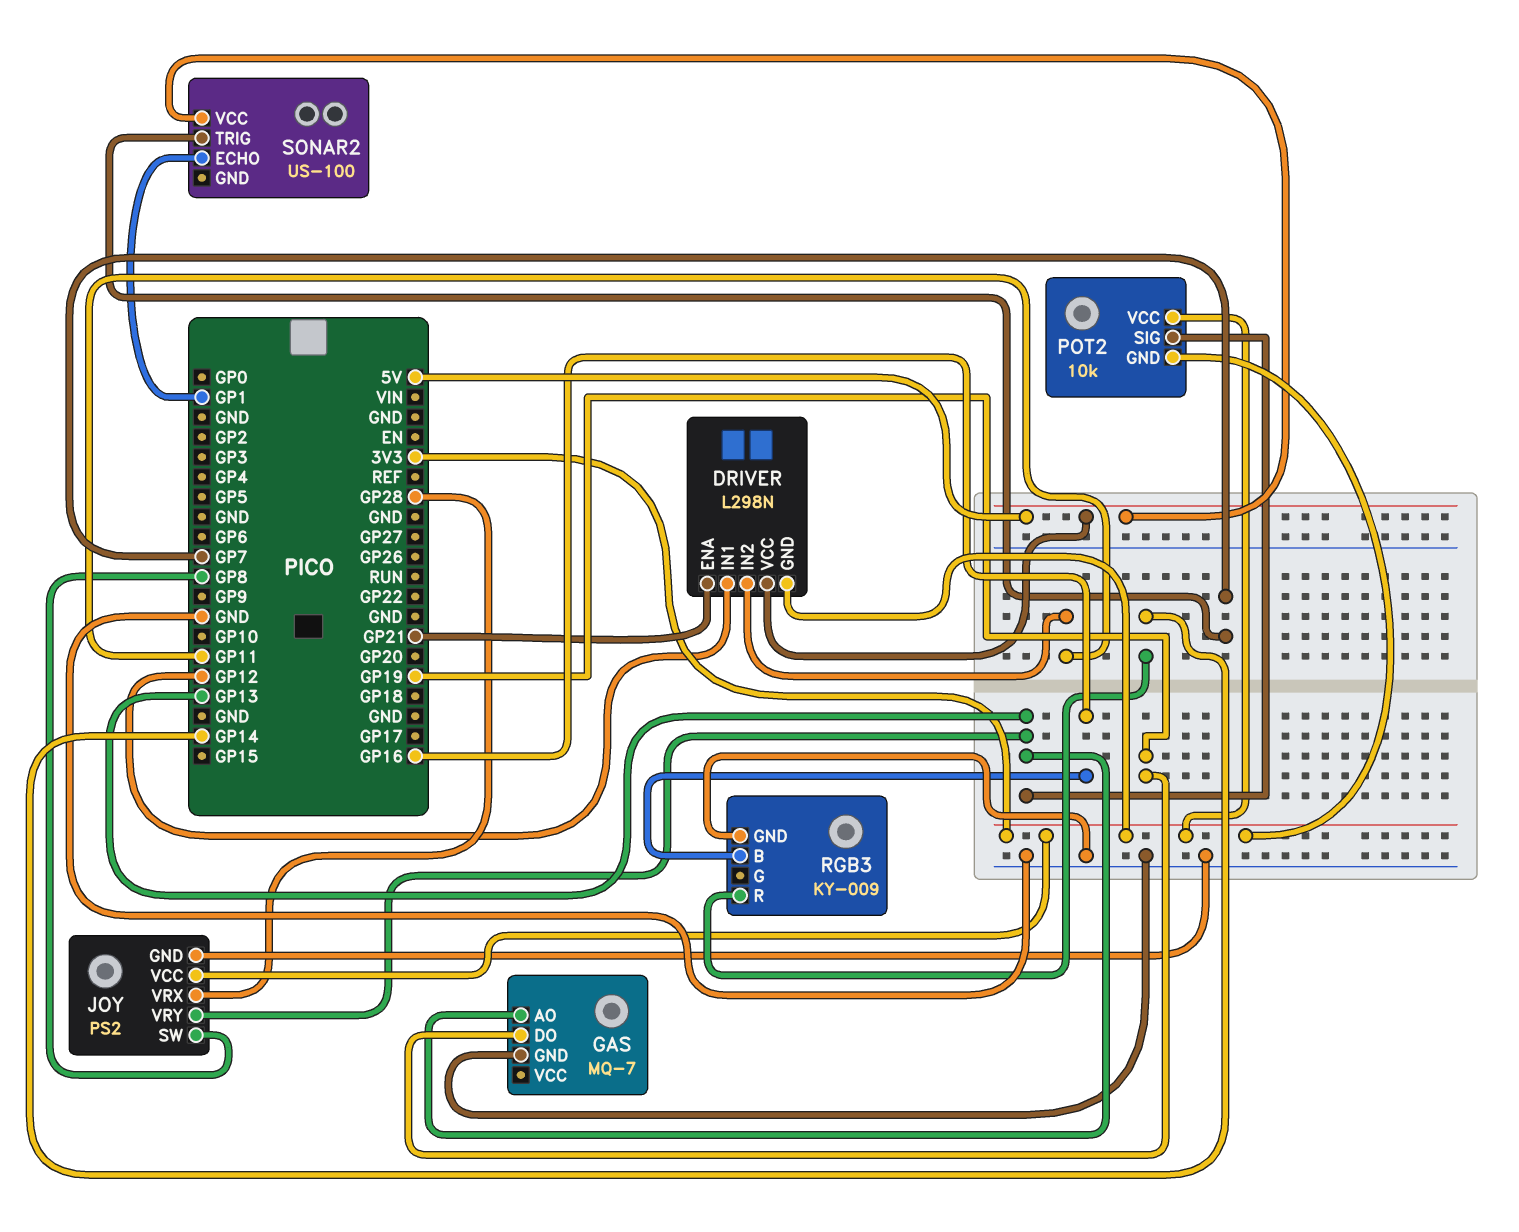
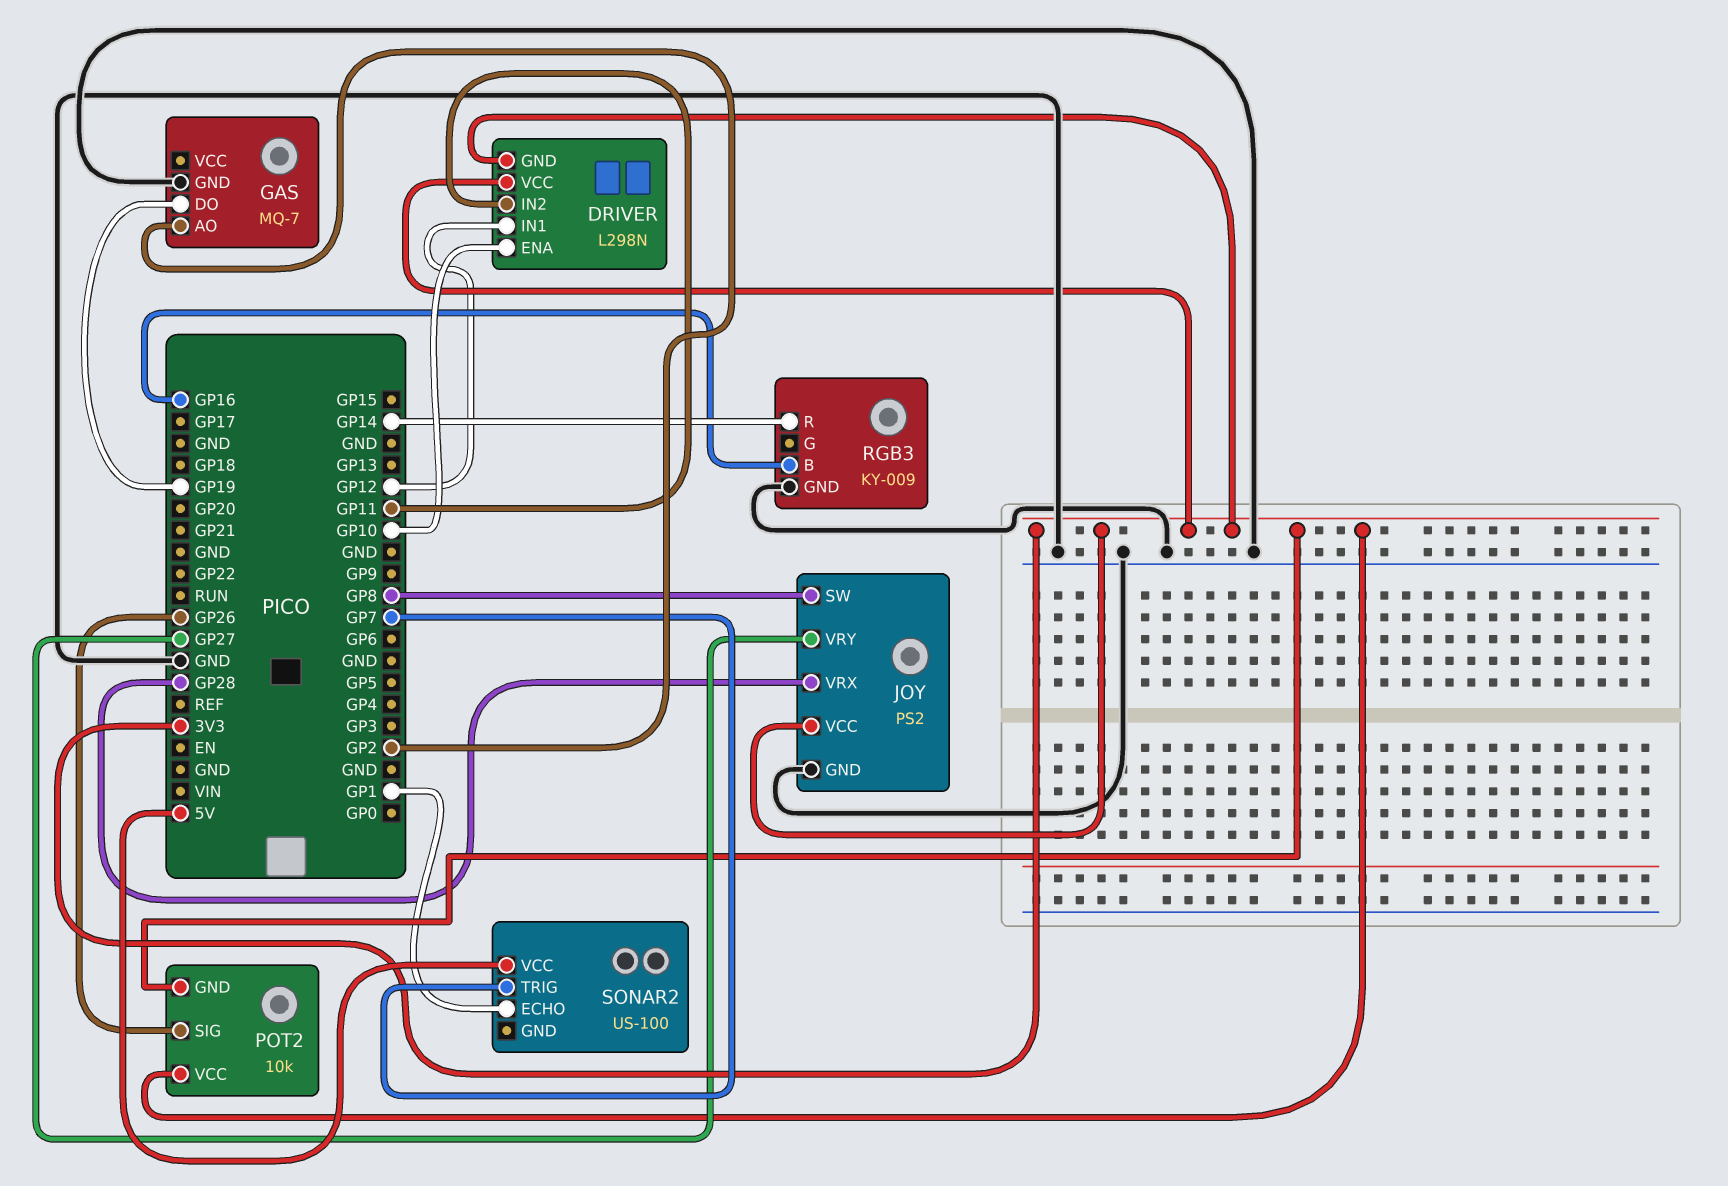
DRIVER pin ENA: GP21 -> GP10
DRIVER pin VCC: 5V -> 3V3
GAS pin AO: GP13 -> GP2
JOY pin VRY: GP13 -> GP27
POT2 pin SIG: GP13 -> GP26

